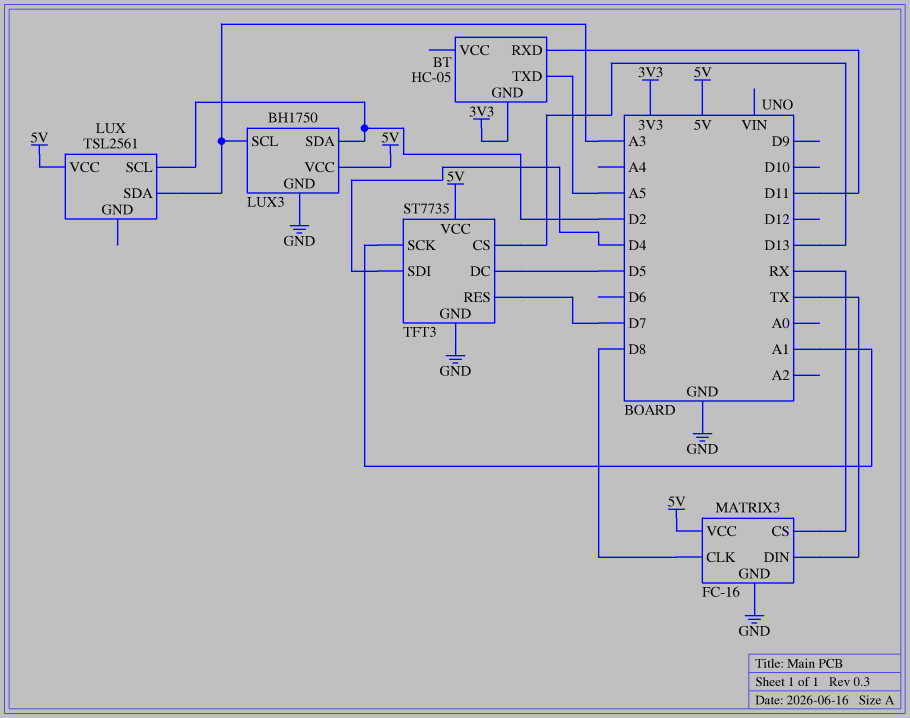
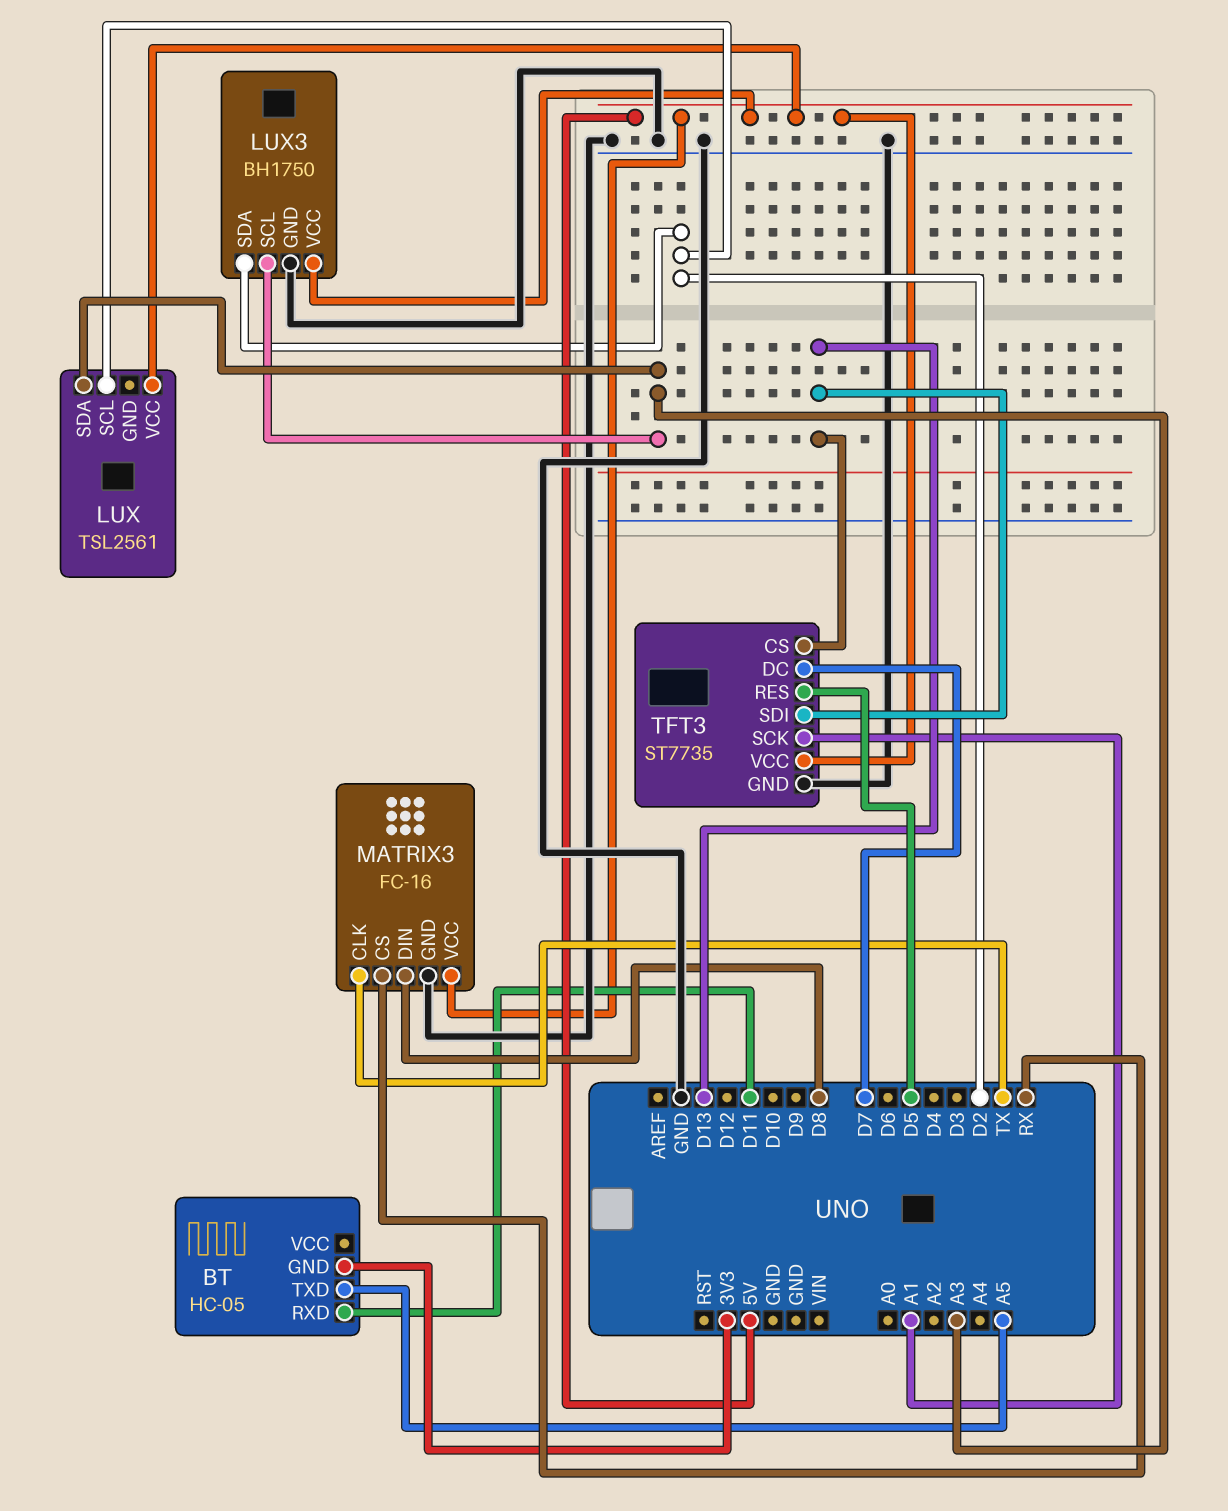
MATRIX3 pin CLK: D8 -> TX
MATRIX3 pin DIN: TX -> D8
TFT3 pin DC: D5 -> D7
TFT3 pin RES: D7 -> D5
TFT3 pin SDI: D4 -> D13

